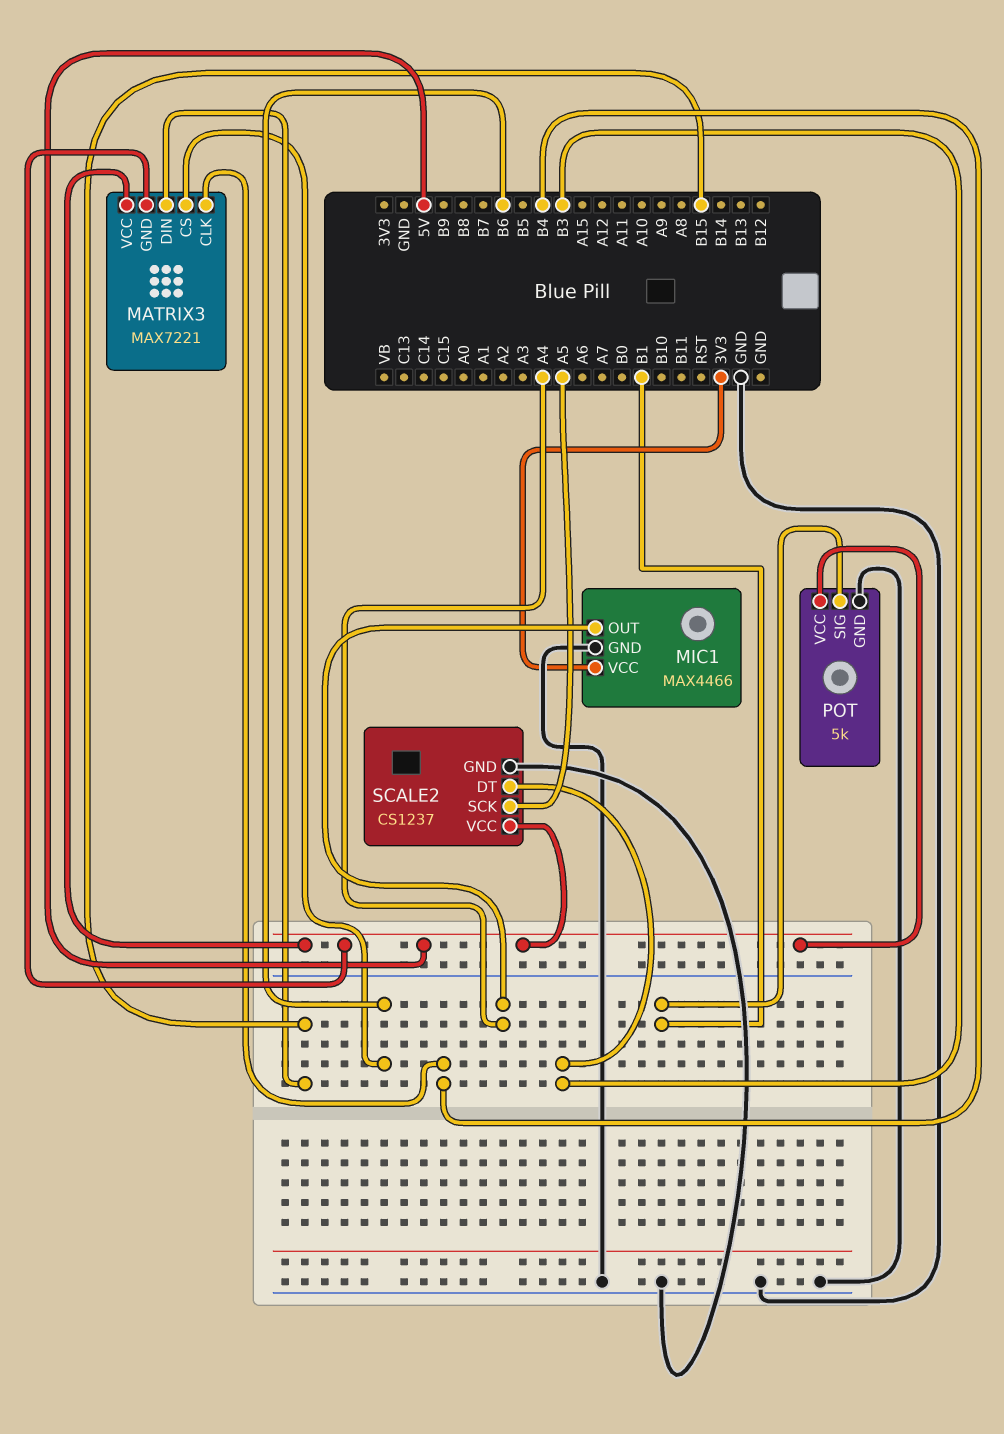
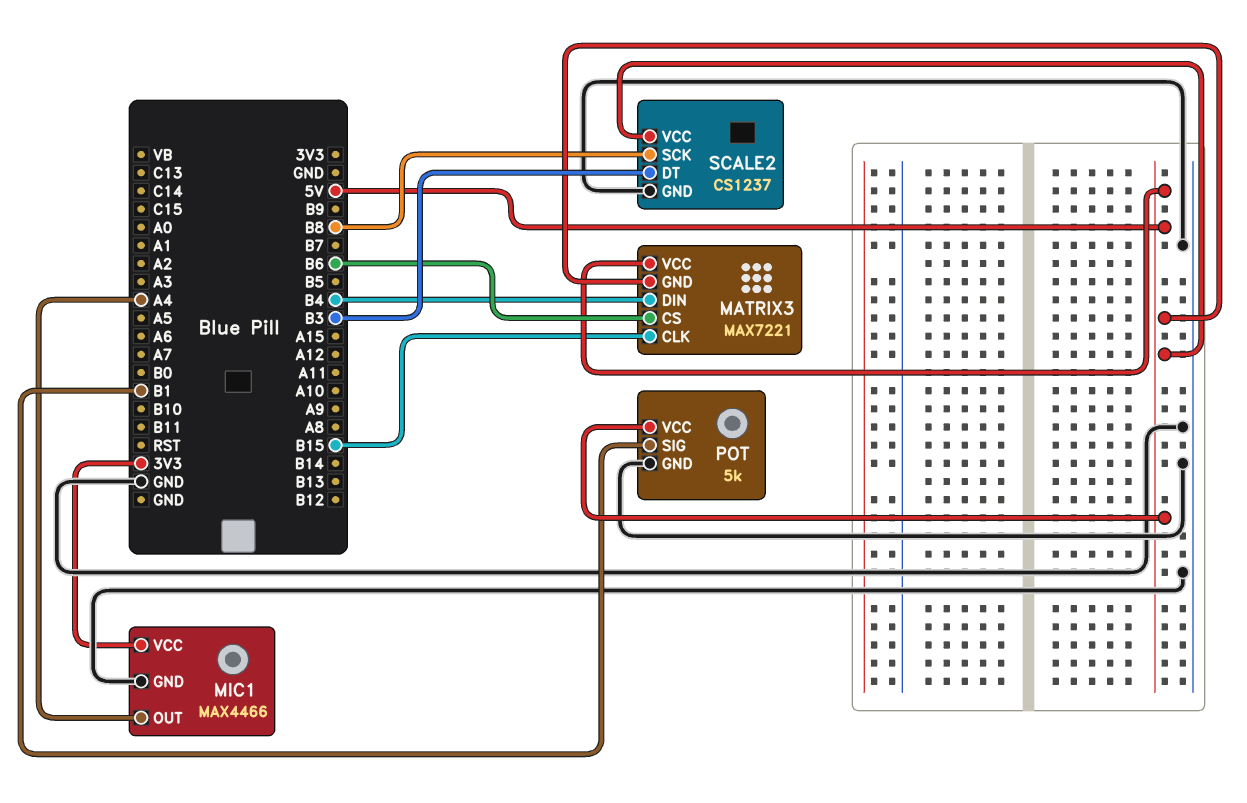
MATRIX3 pin CLK: B4 -> B15
MATRIX3 pin DIN: B15 -> B4
SCALE2 pin SCK: A5 -> B8

